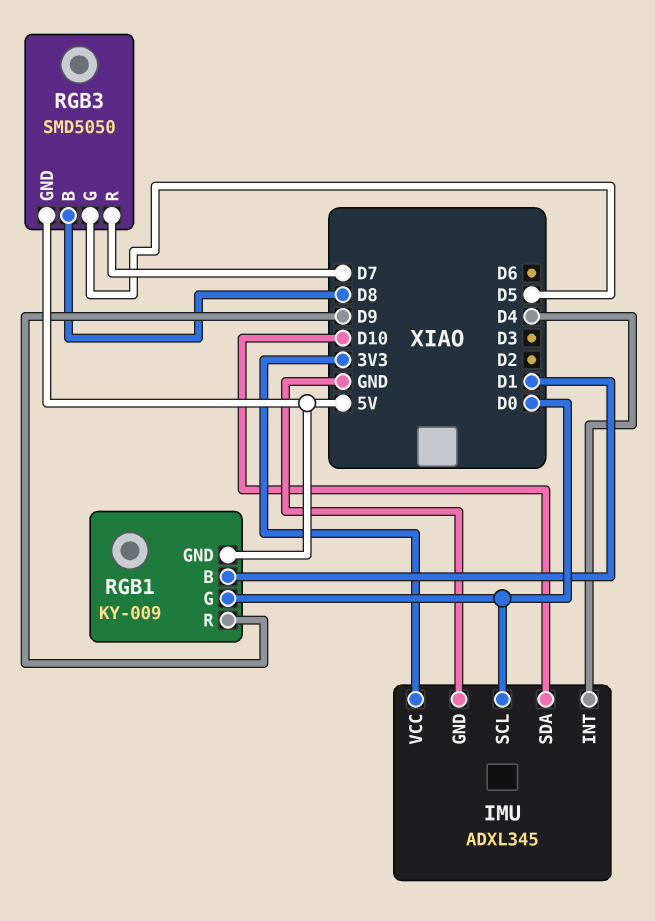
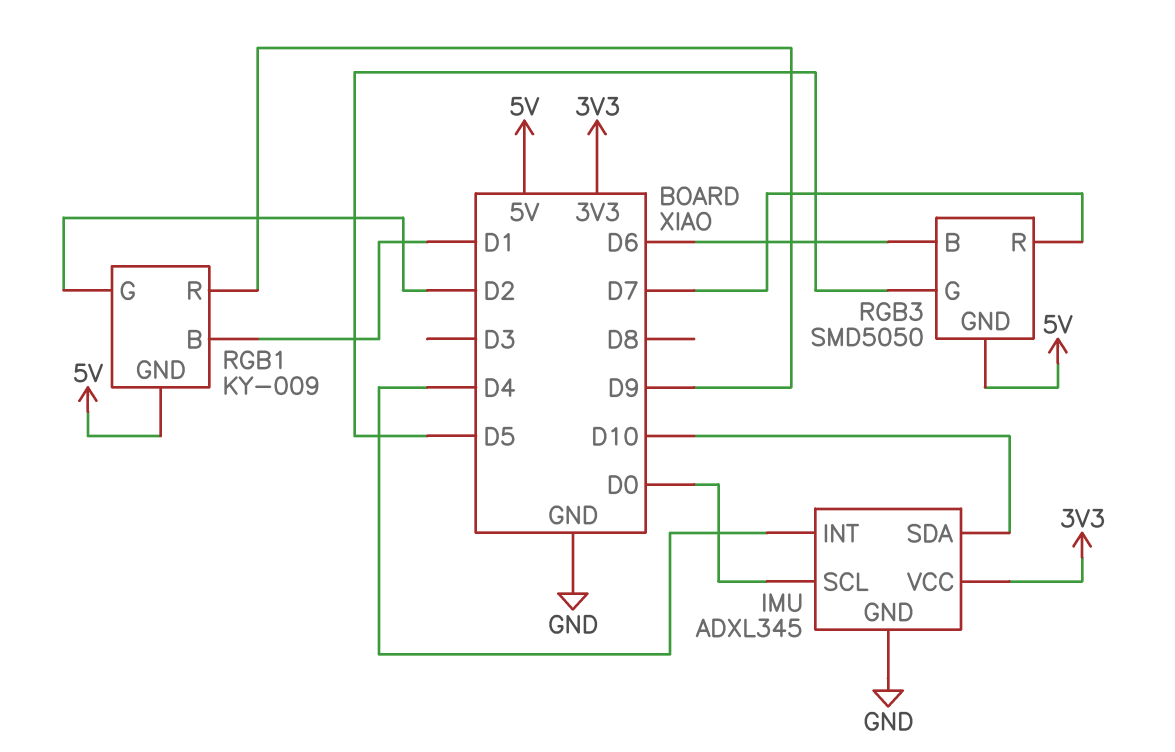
RGB1 pin G: D0 -> D2
RGB3 pin B: D8 -> D6

